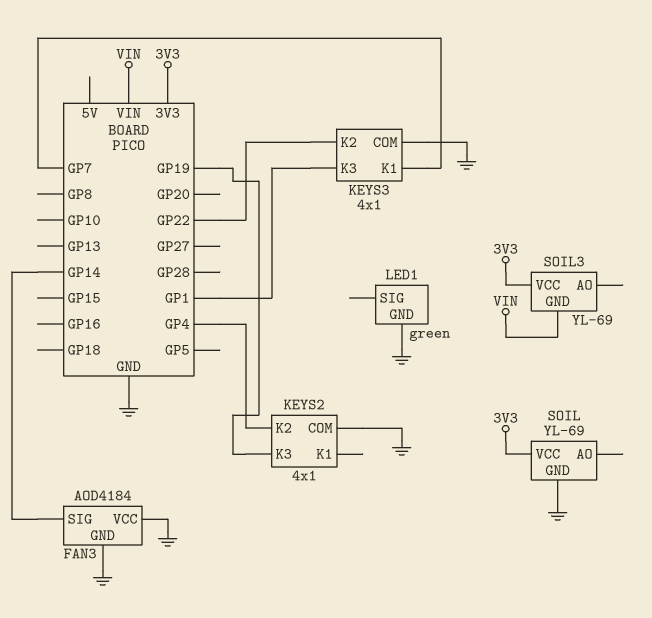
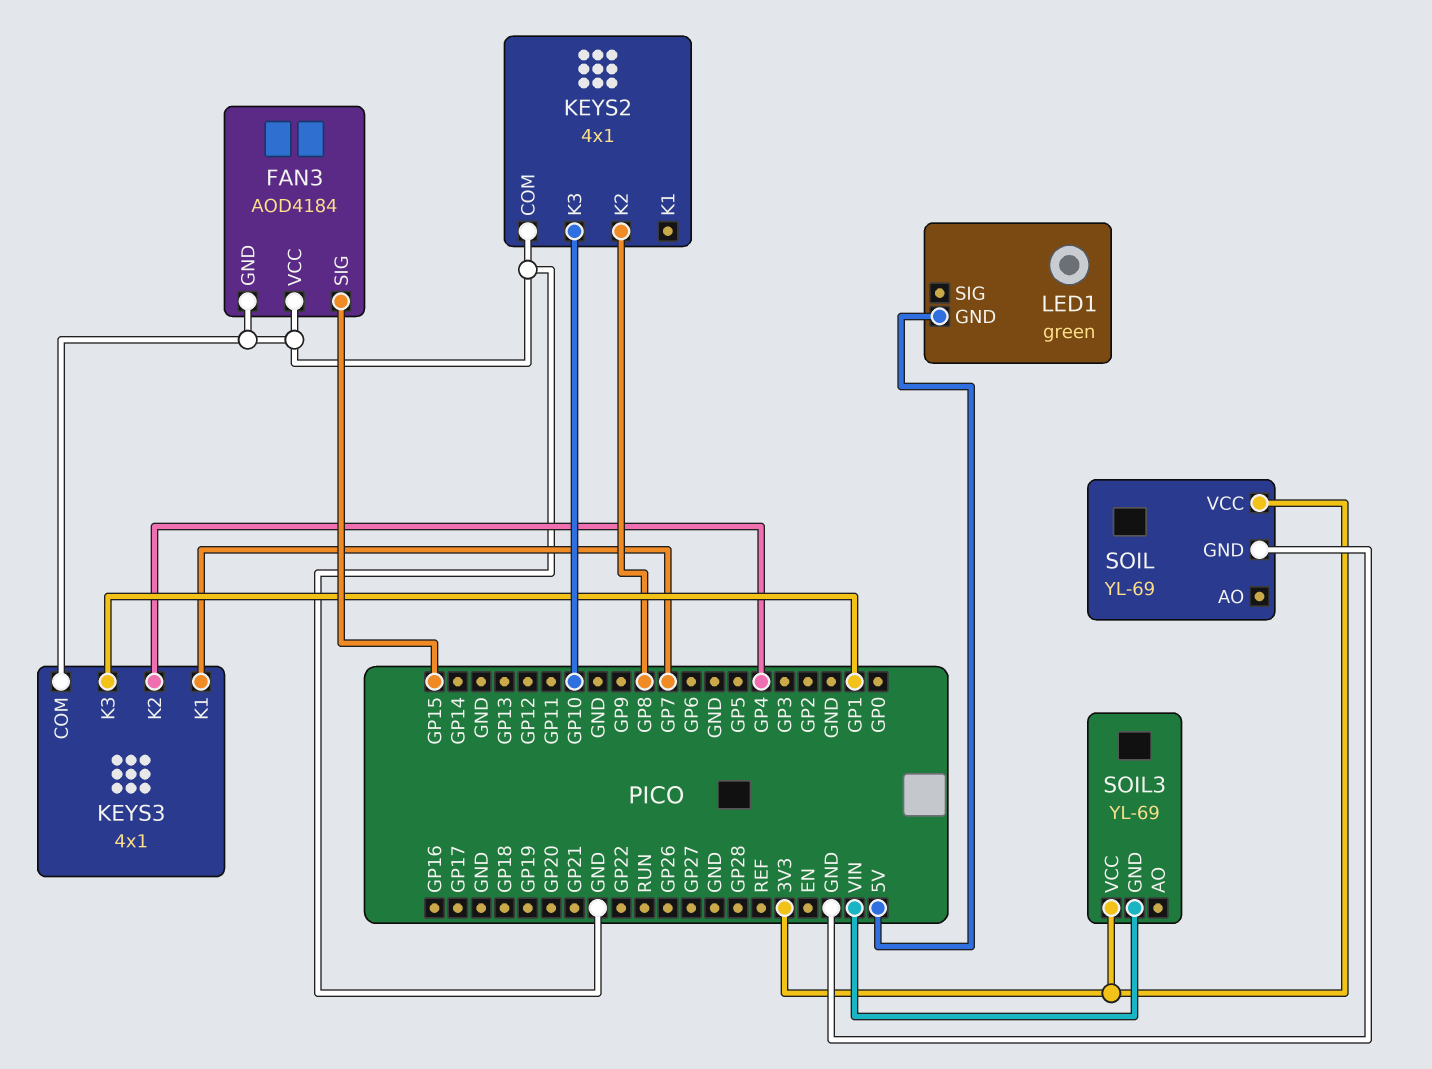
FAN3 pin SIG: GP14 -> GP15
KEYS2 pin K2: GP4 -> GP8
KEYS2 pin K3: GP19 -> GP10
KEYS3 pin K2: GP22 -> GP4
LED1 pin GND: GND -> 5V

